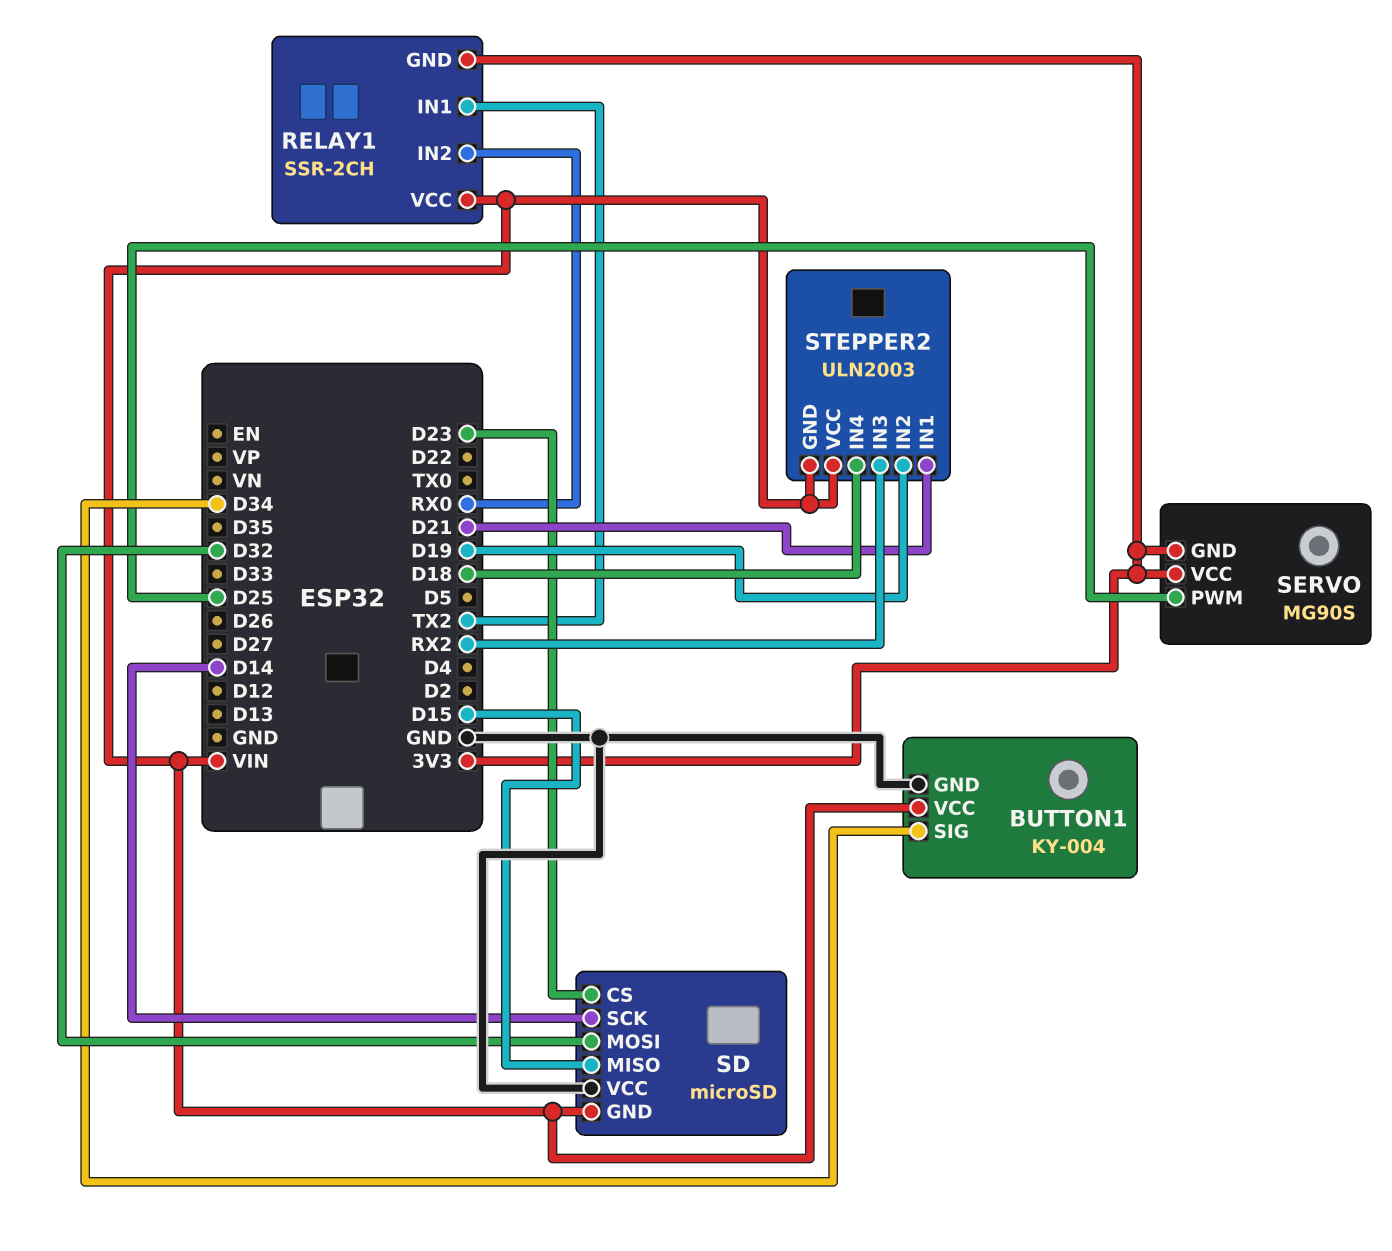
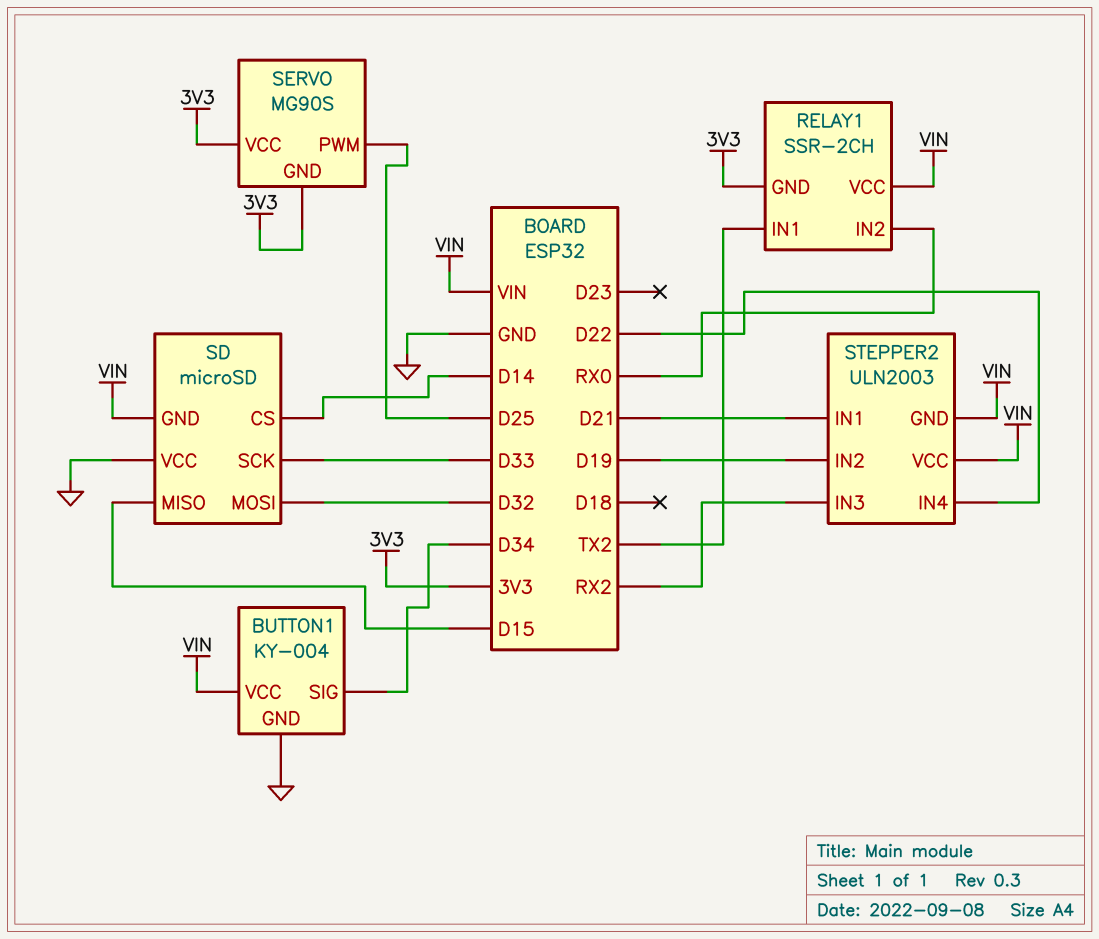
SD pin CS: D23 -> D14
SD pin SCK: D14 -> D33
STEPPER2 pin IN4: D18 -> D22

